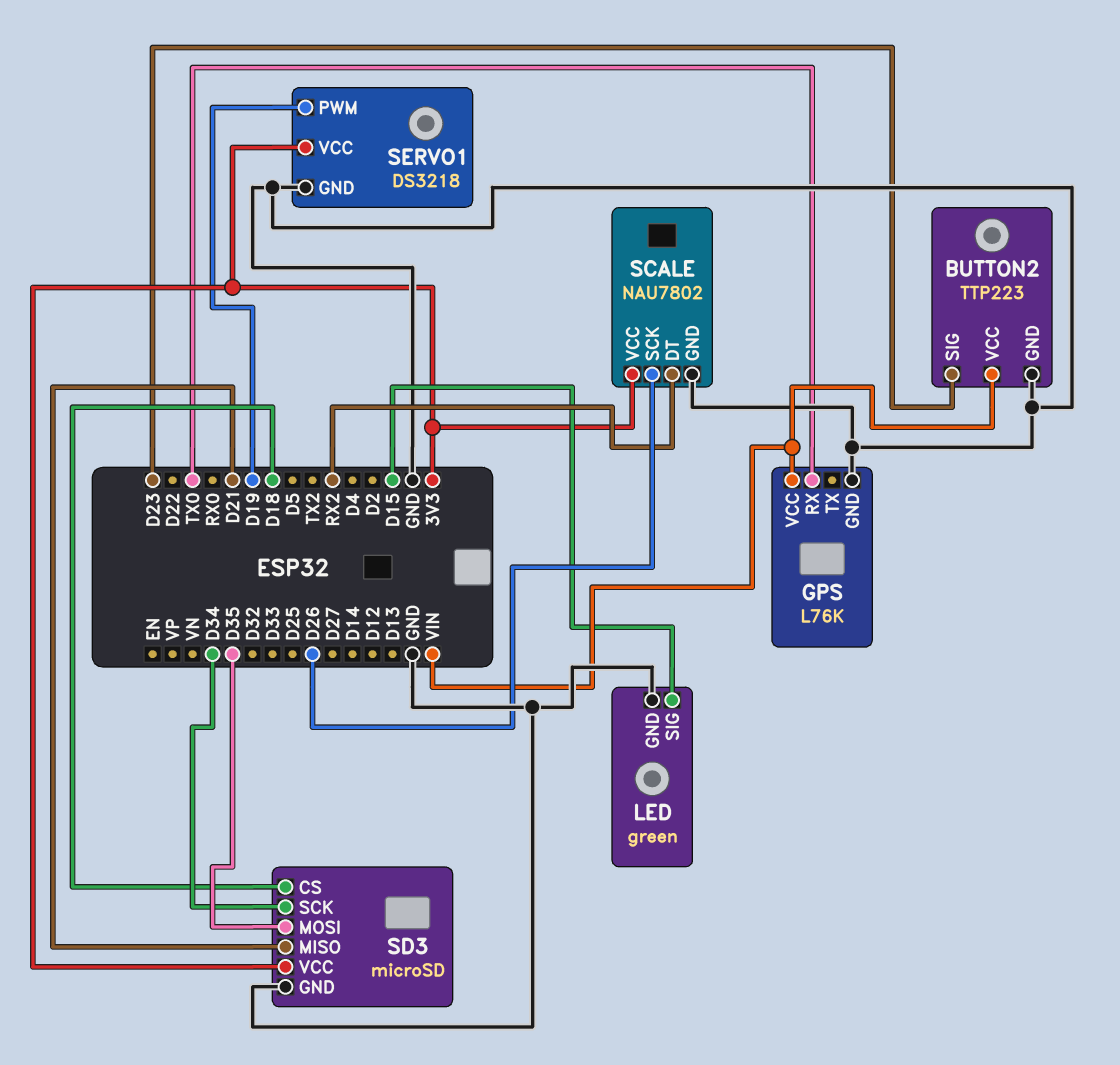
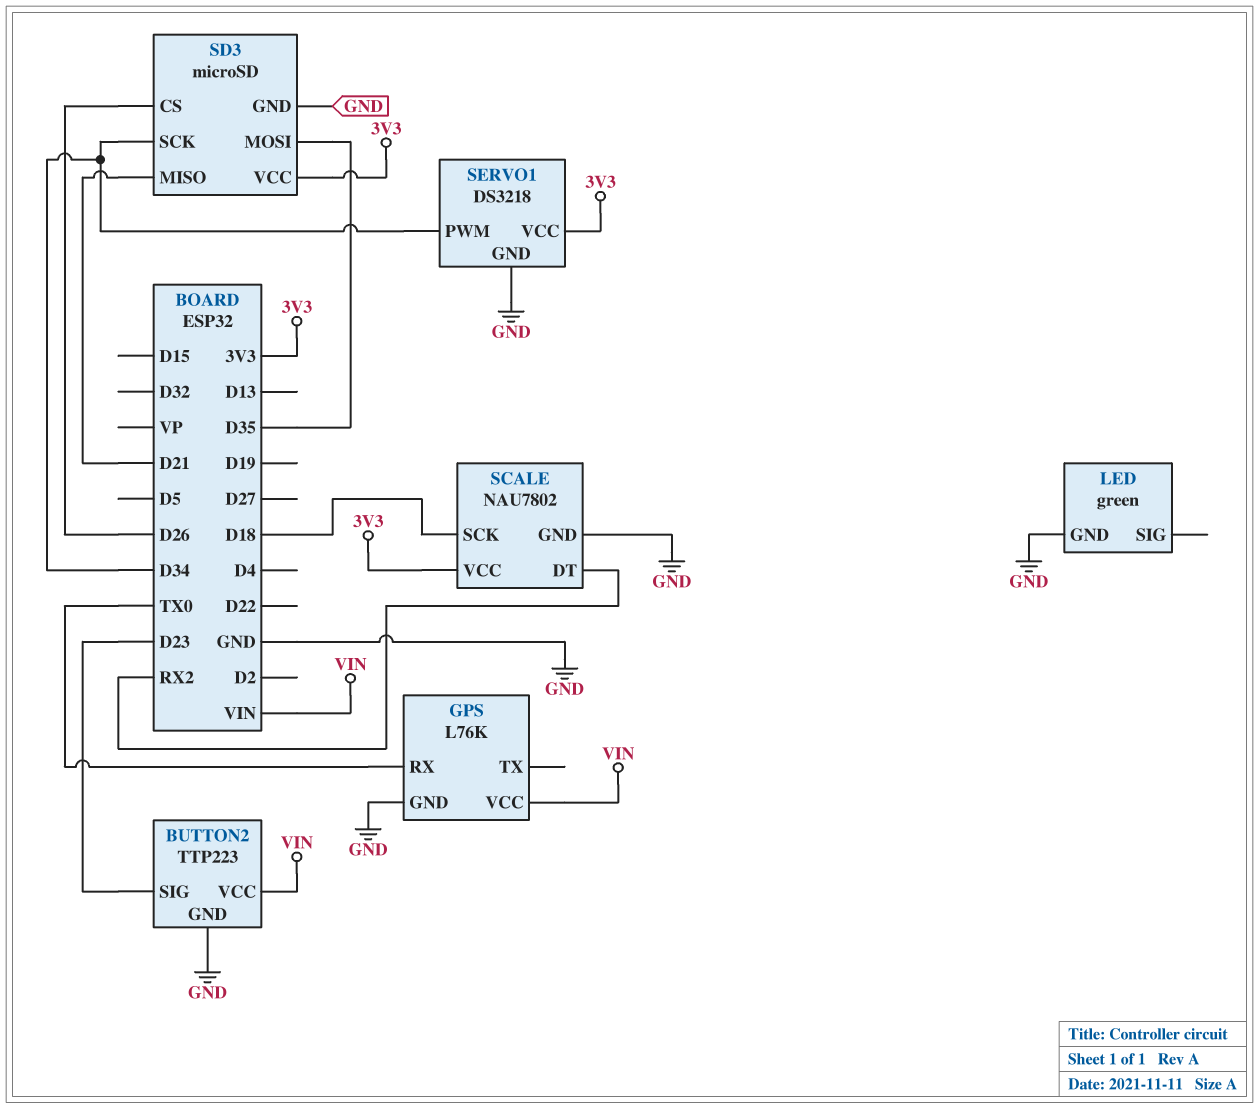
LED pin SIG: D15 -> none
SCALE pin SCK: D26 -> D18
SD3 pin CS: D18 -> D26
SERVO1 pin PWM: D19 -> D34

